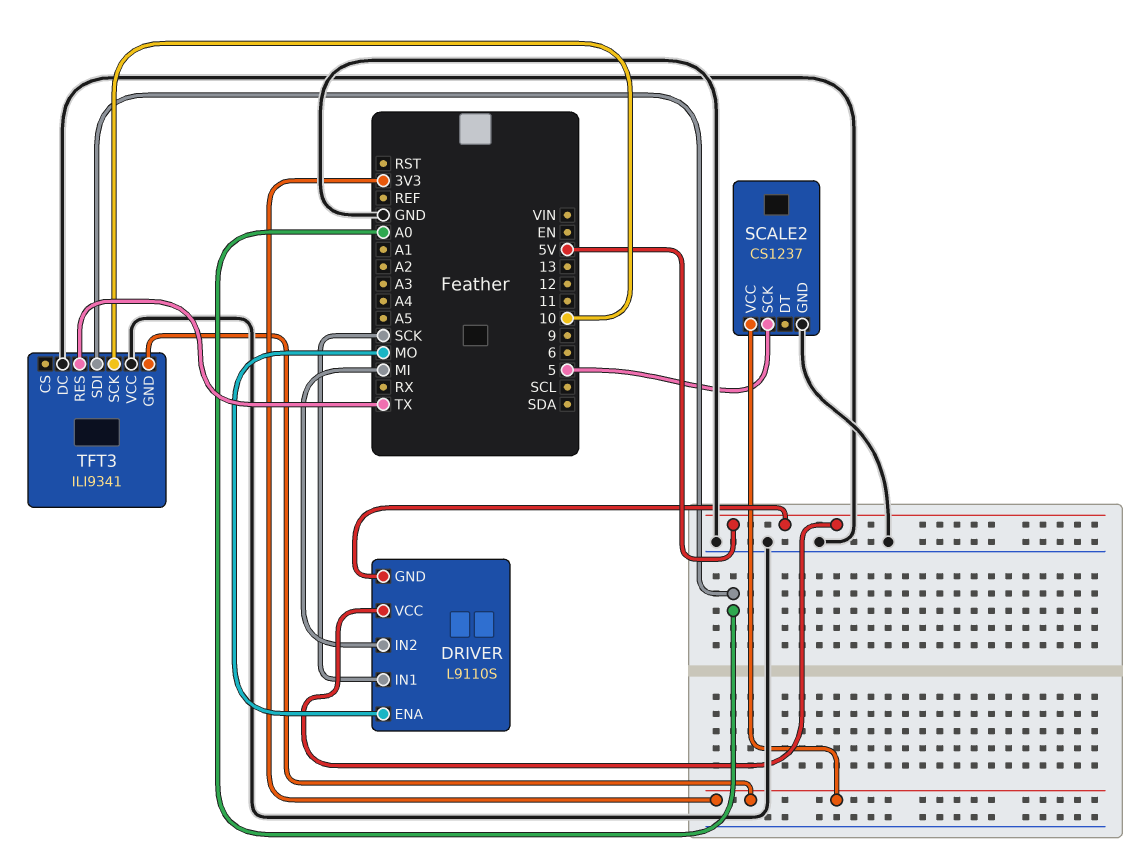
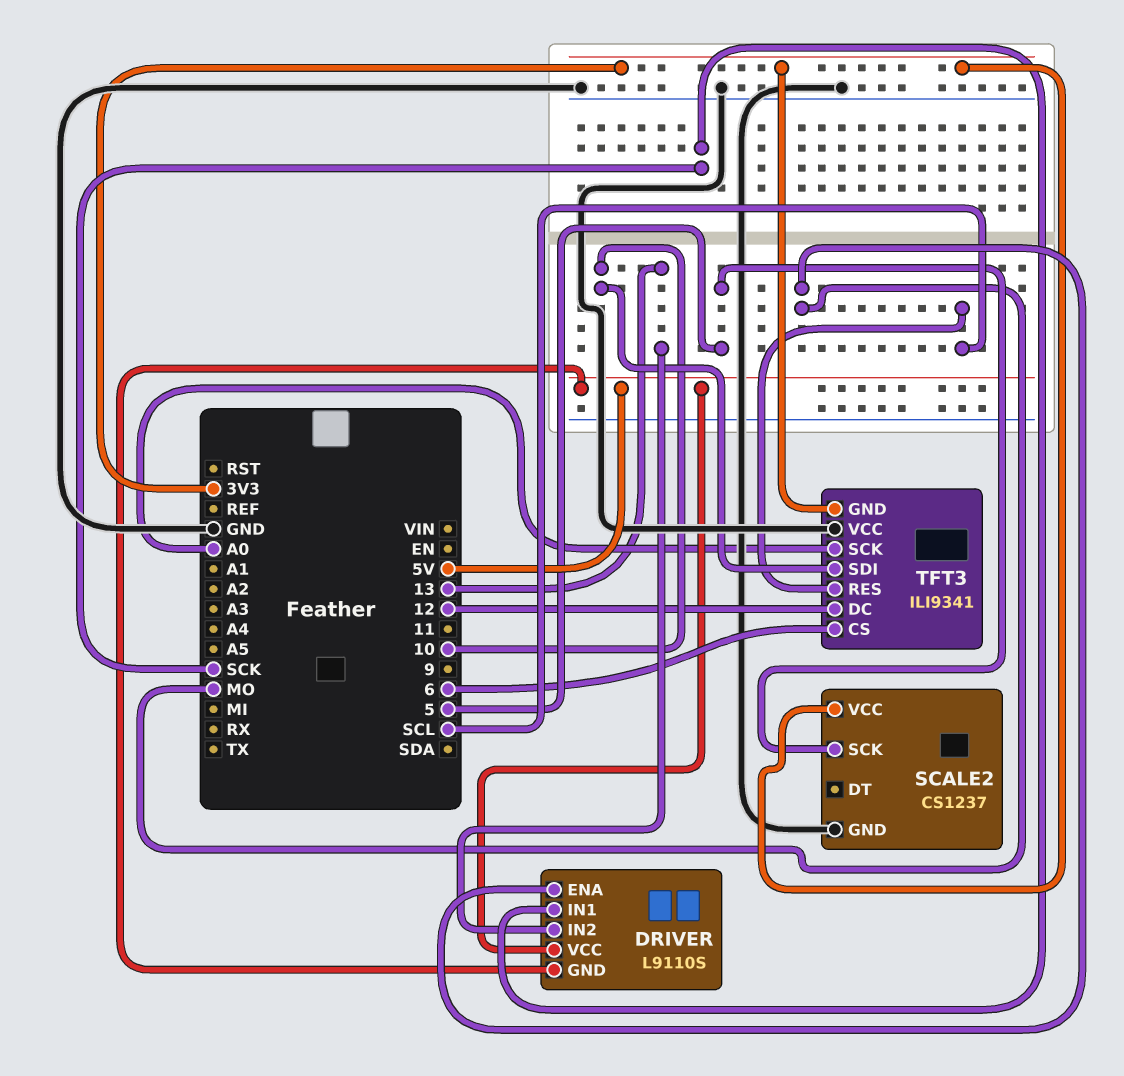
DRIVER pin IN2: MI -> 13
TFT3 pin CS: none -> 6
TFT3 pin DC: GND -> 12
TFT3 pin RES: TX -> SCL
TFT3 pin SCK: 10 -> A0
TFT3 pin SDI: A0 -> 10

